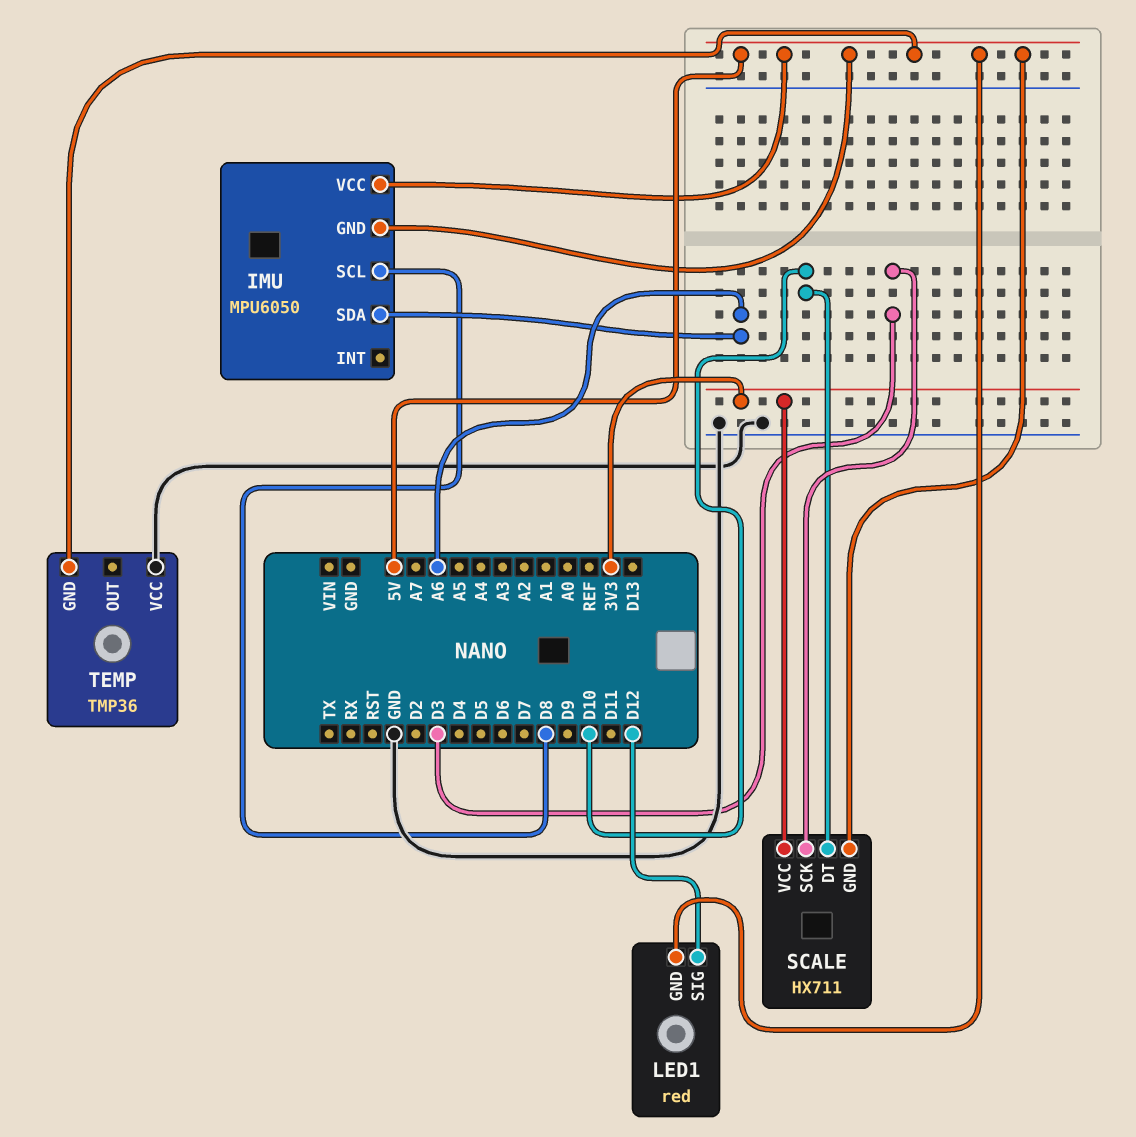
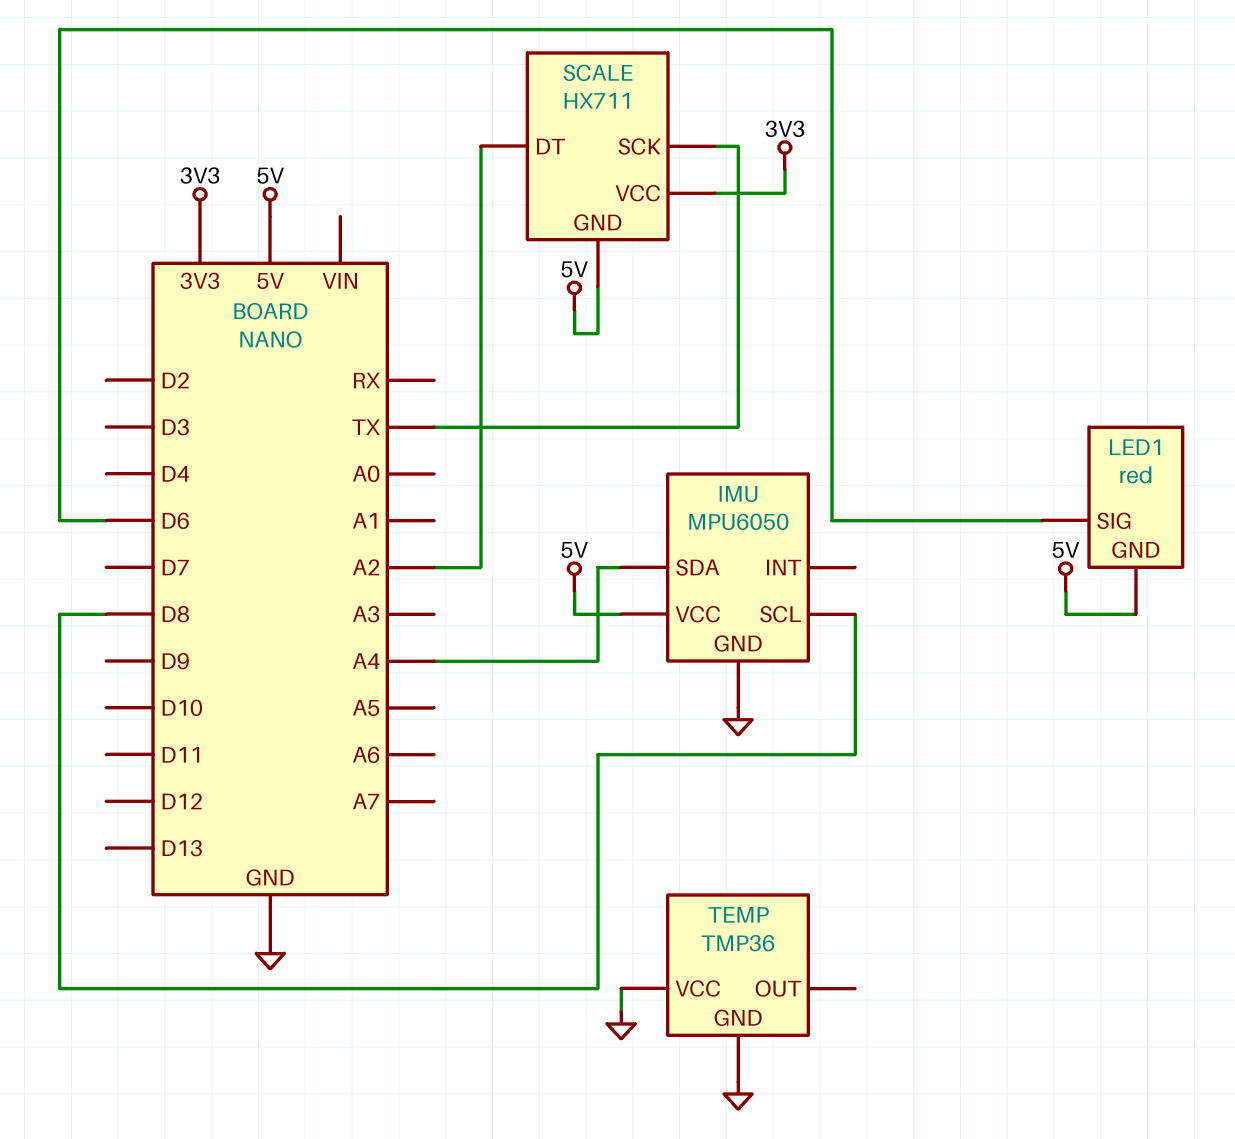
IMU pin GND: 5V -> GND
IMU pin SDA: A6 -> A4
LED1 pin SIG: D12 -> D6
SCALE pin DT: D10 -> A2
SCALE pin SCK: D3 -> TX
TEMP pin GND: 5V -> GND

